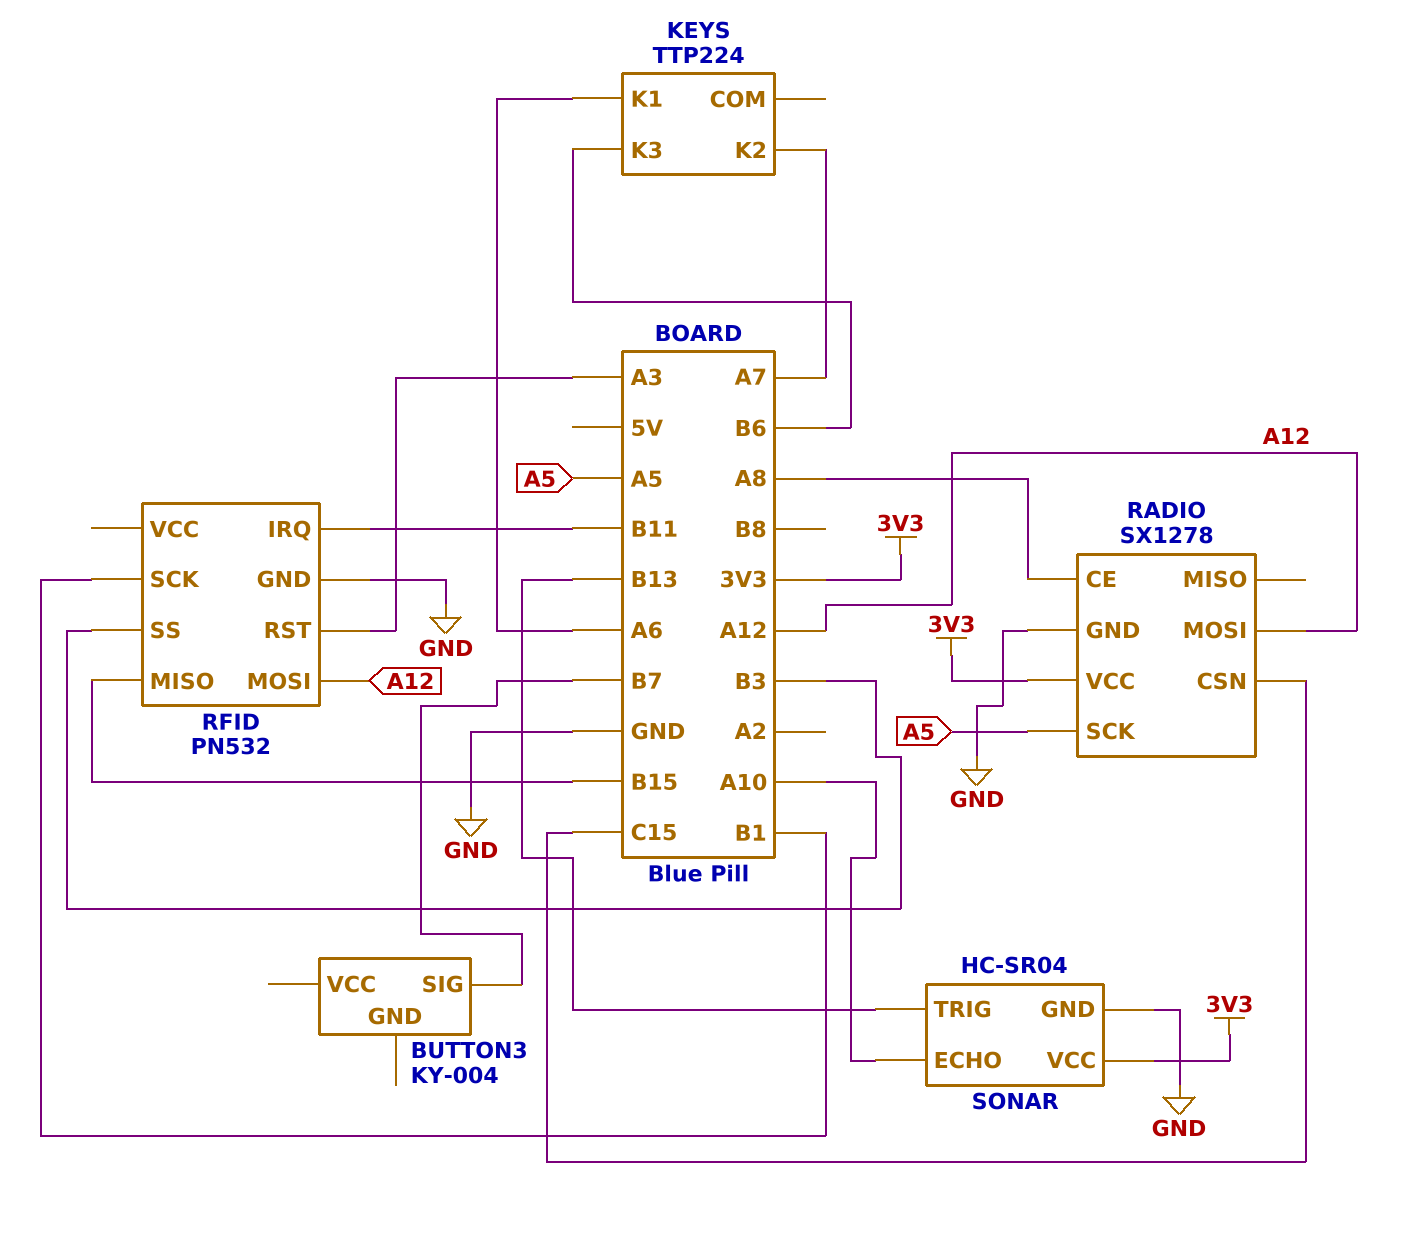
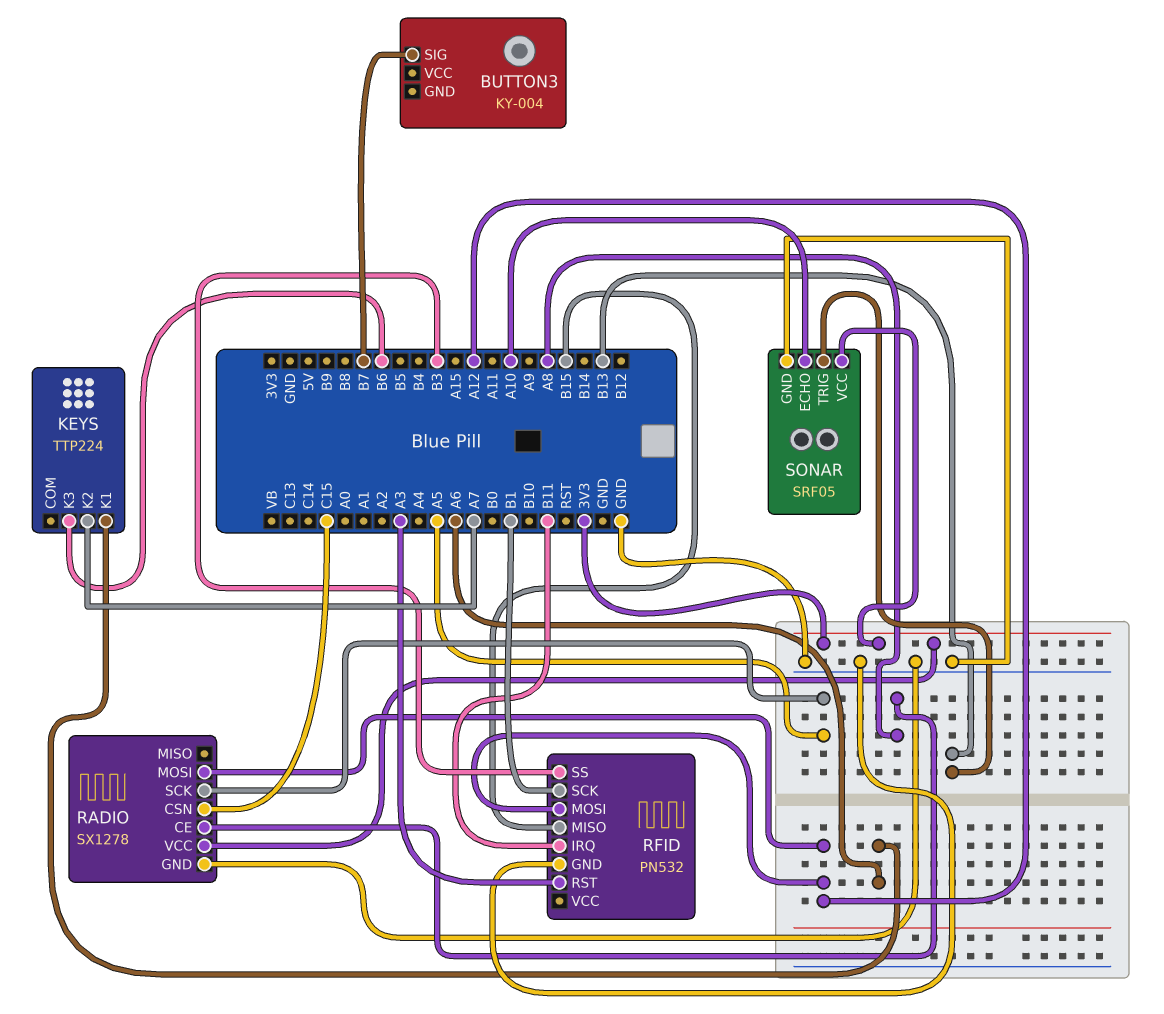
SONAR: HC-SR04 -> SRF05

